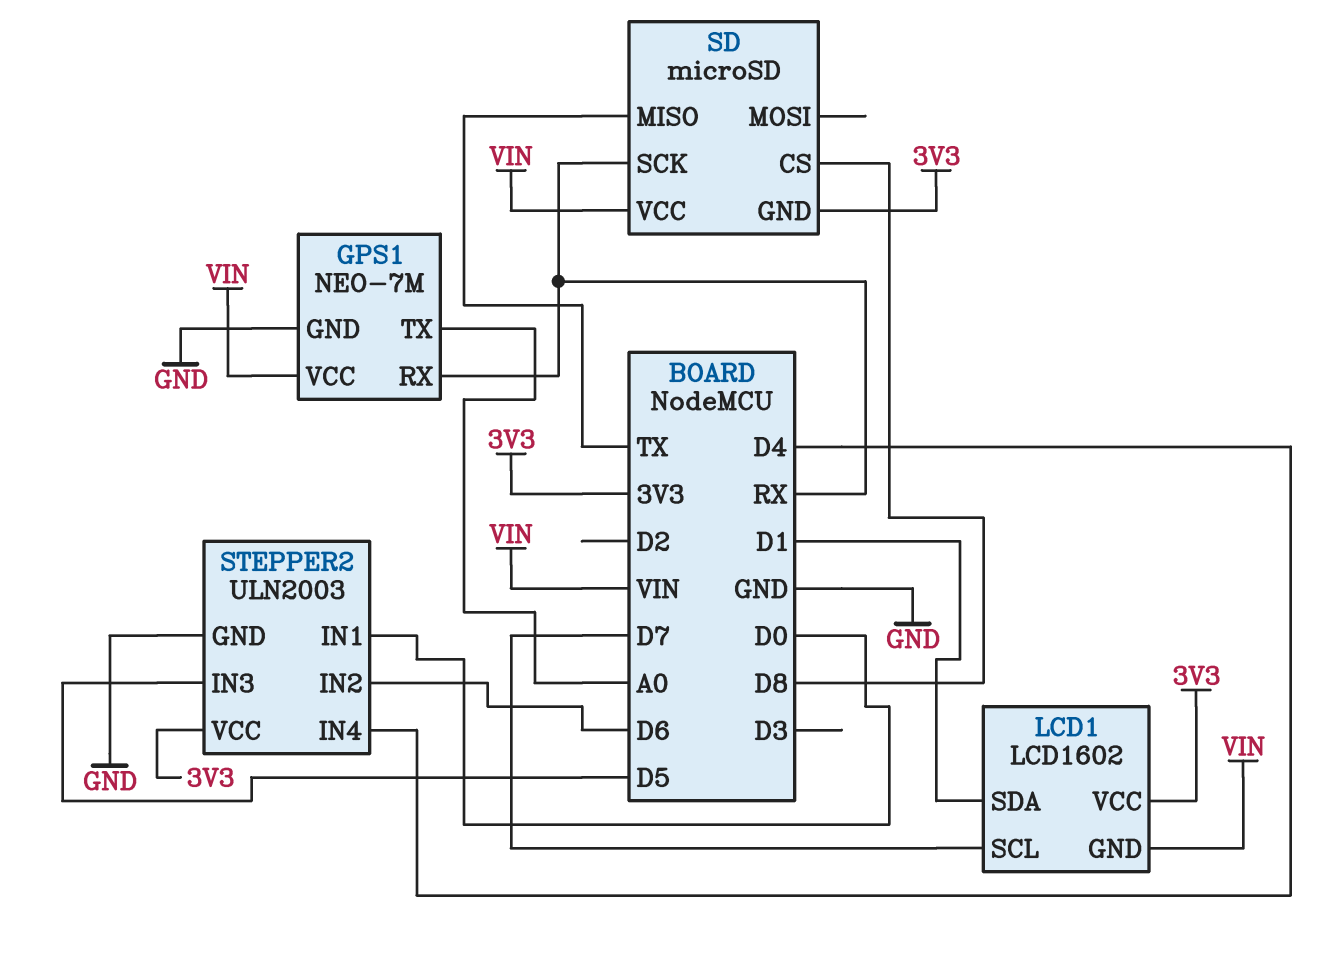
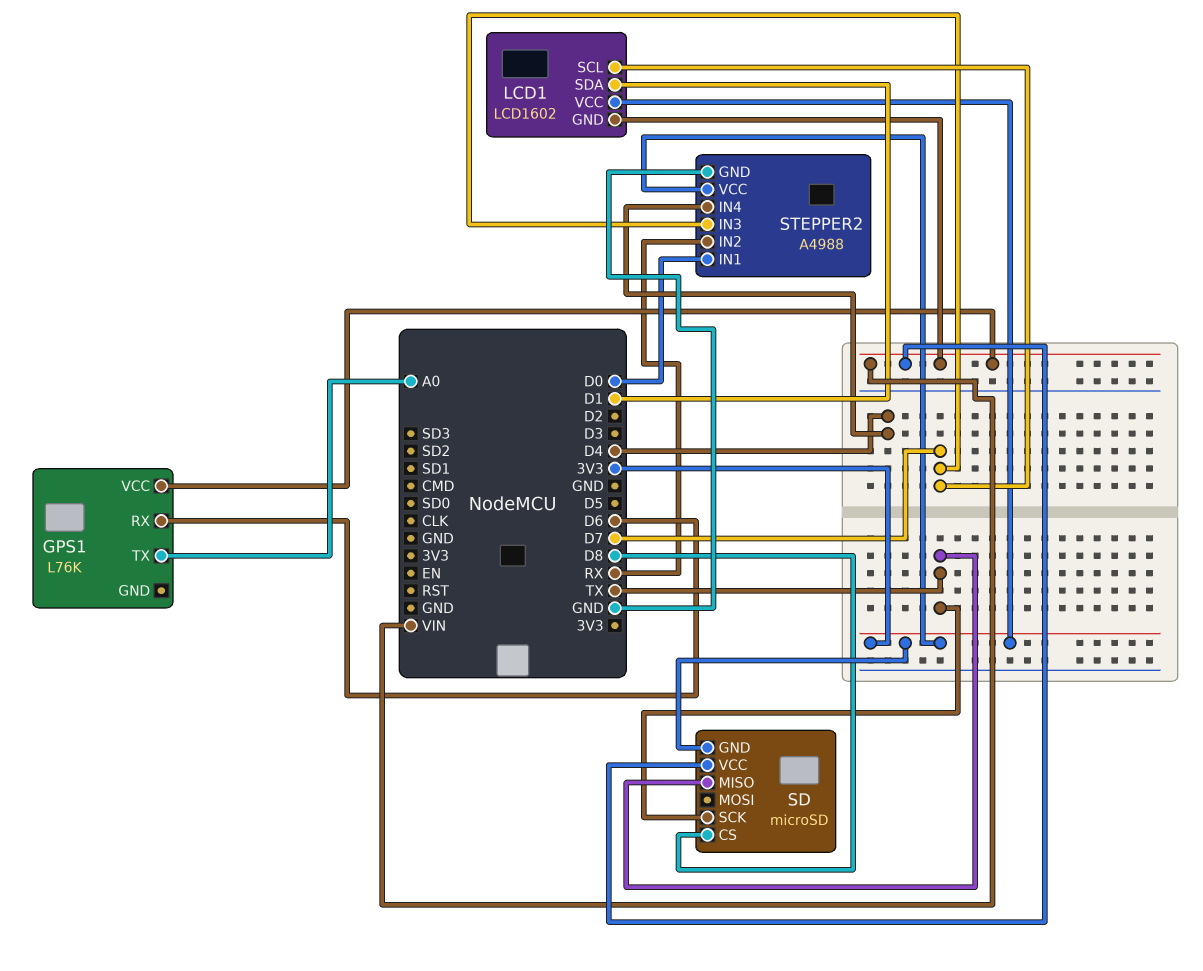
GPS1: NEO-7M -> L76K
GPS1 pin GND: GND -> none
GPS1 pin RX: RX -> D6
SD pin SCK: RX -> TX
STEPPER2: ULN2003 -> A4988
STEPPER2 pin IN2: D6 -> RX
STEPPER2 pin IN3: D5 -> D7

